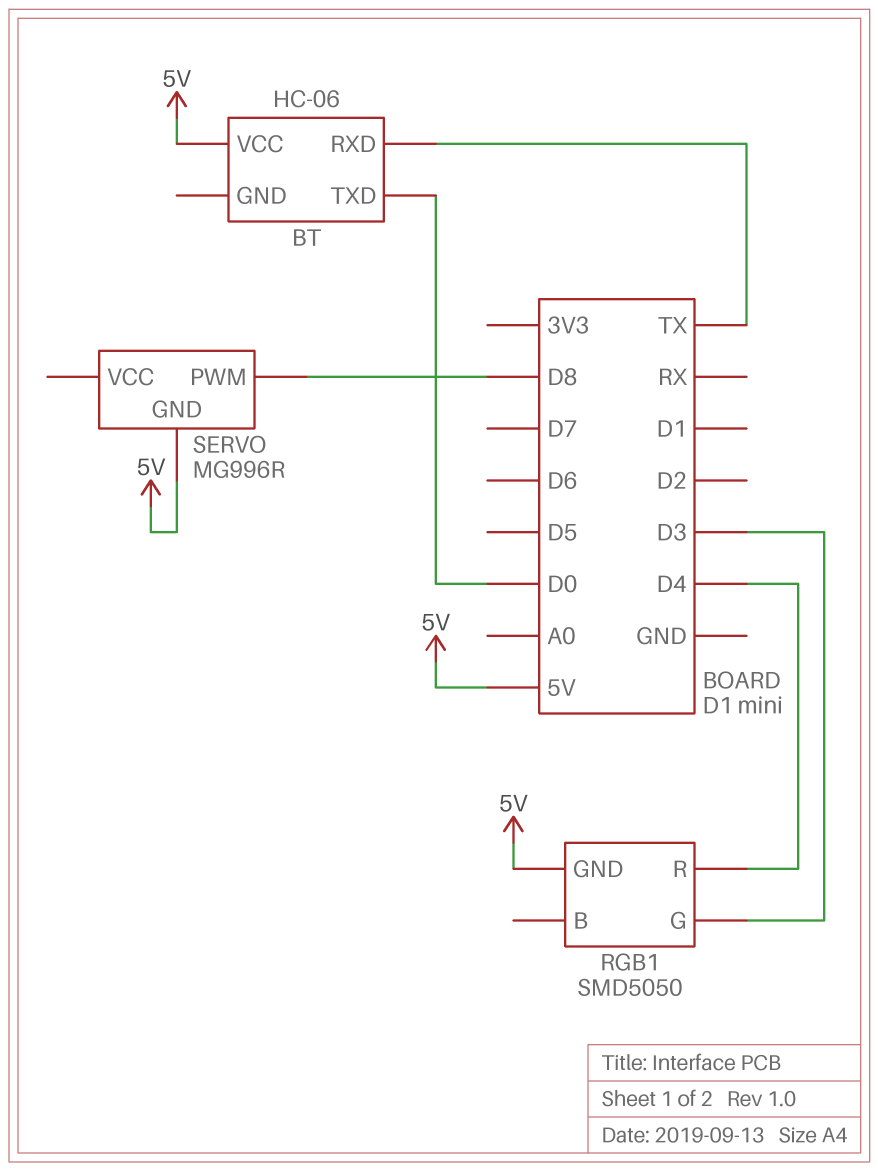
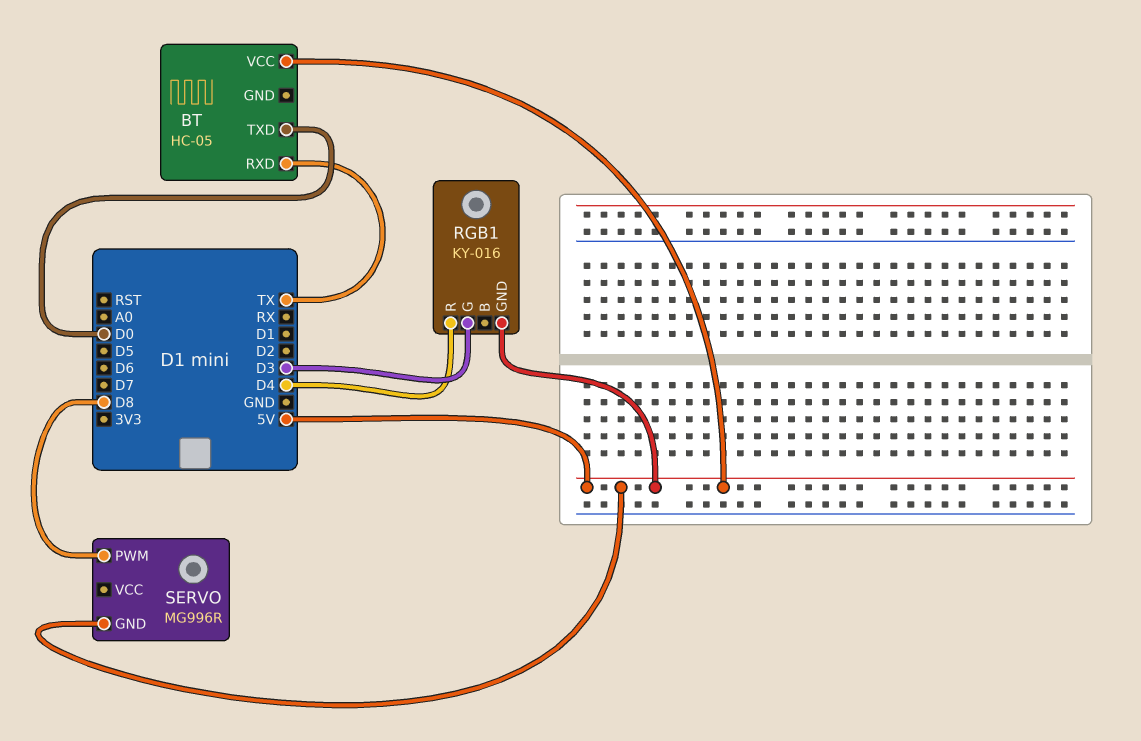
BT: HC-06 -> HC-05
RGB1: SMD5050 -> KY-016

